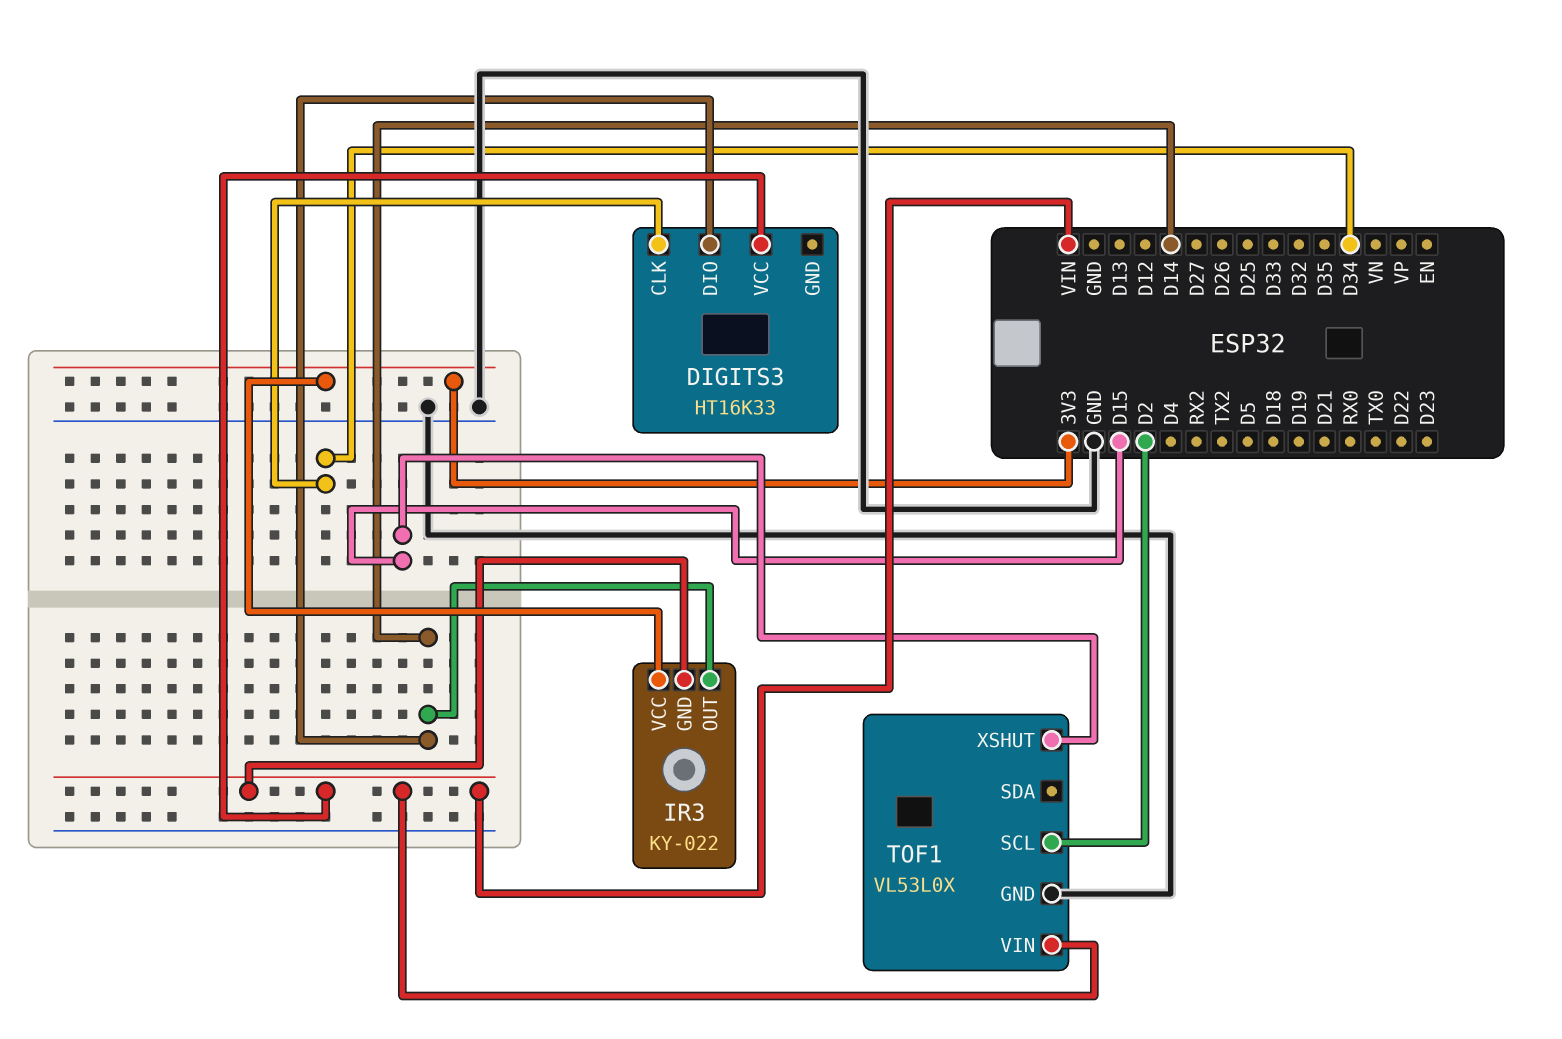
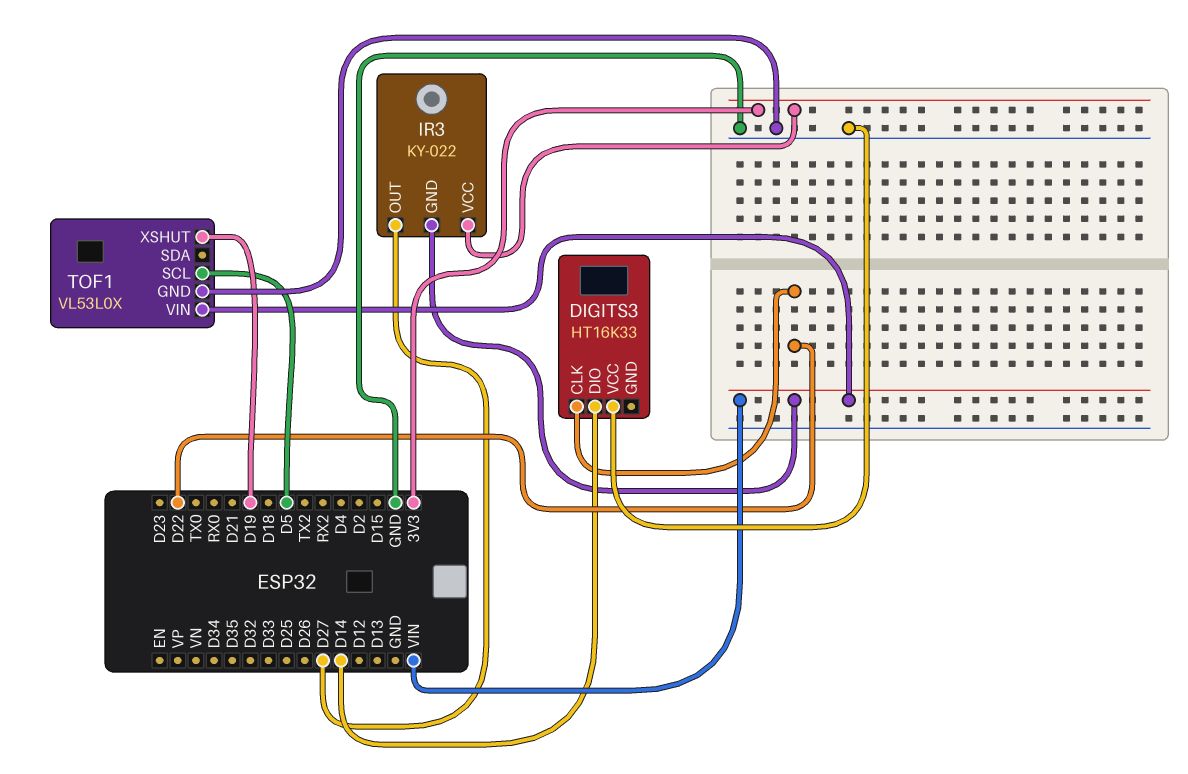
DIGITS3 pin CLK: D34 -> D22
DIGITS3 pin VCC: VIN -> GND
IR3 pin OUT: D14 -> D27
TOF1 pin SCL: D2 -> D5
TOF1 pin XSHUT: D15 -> D19

